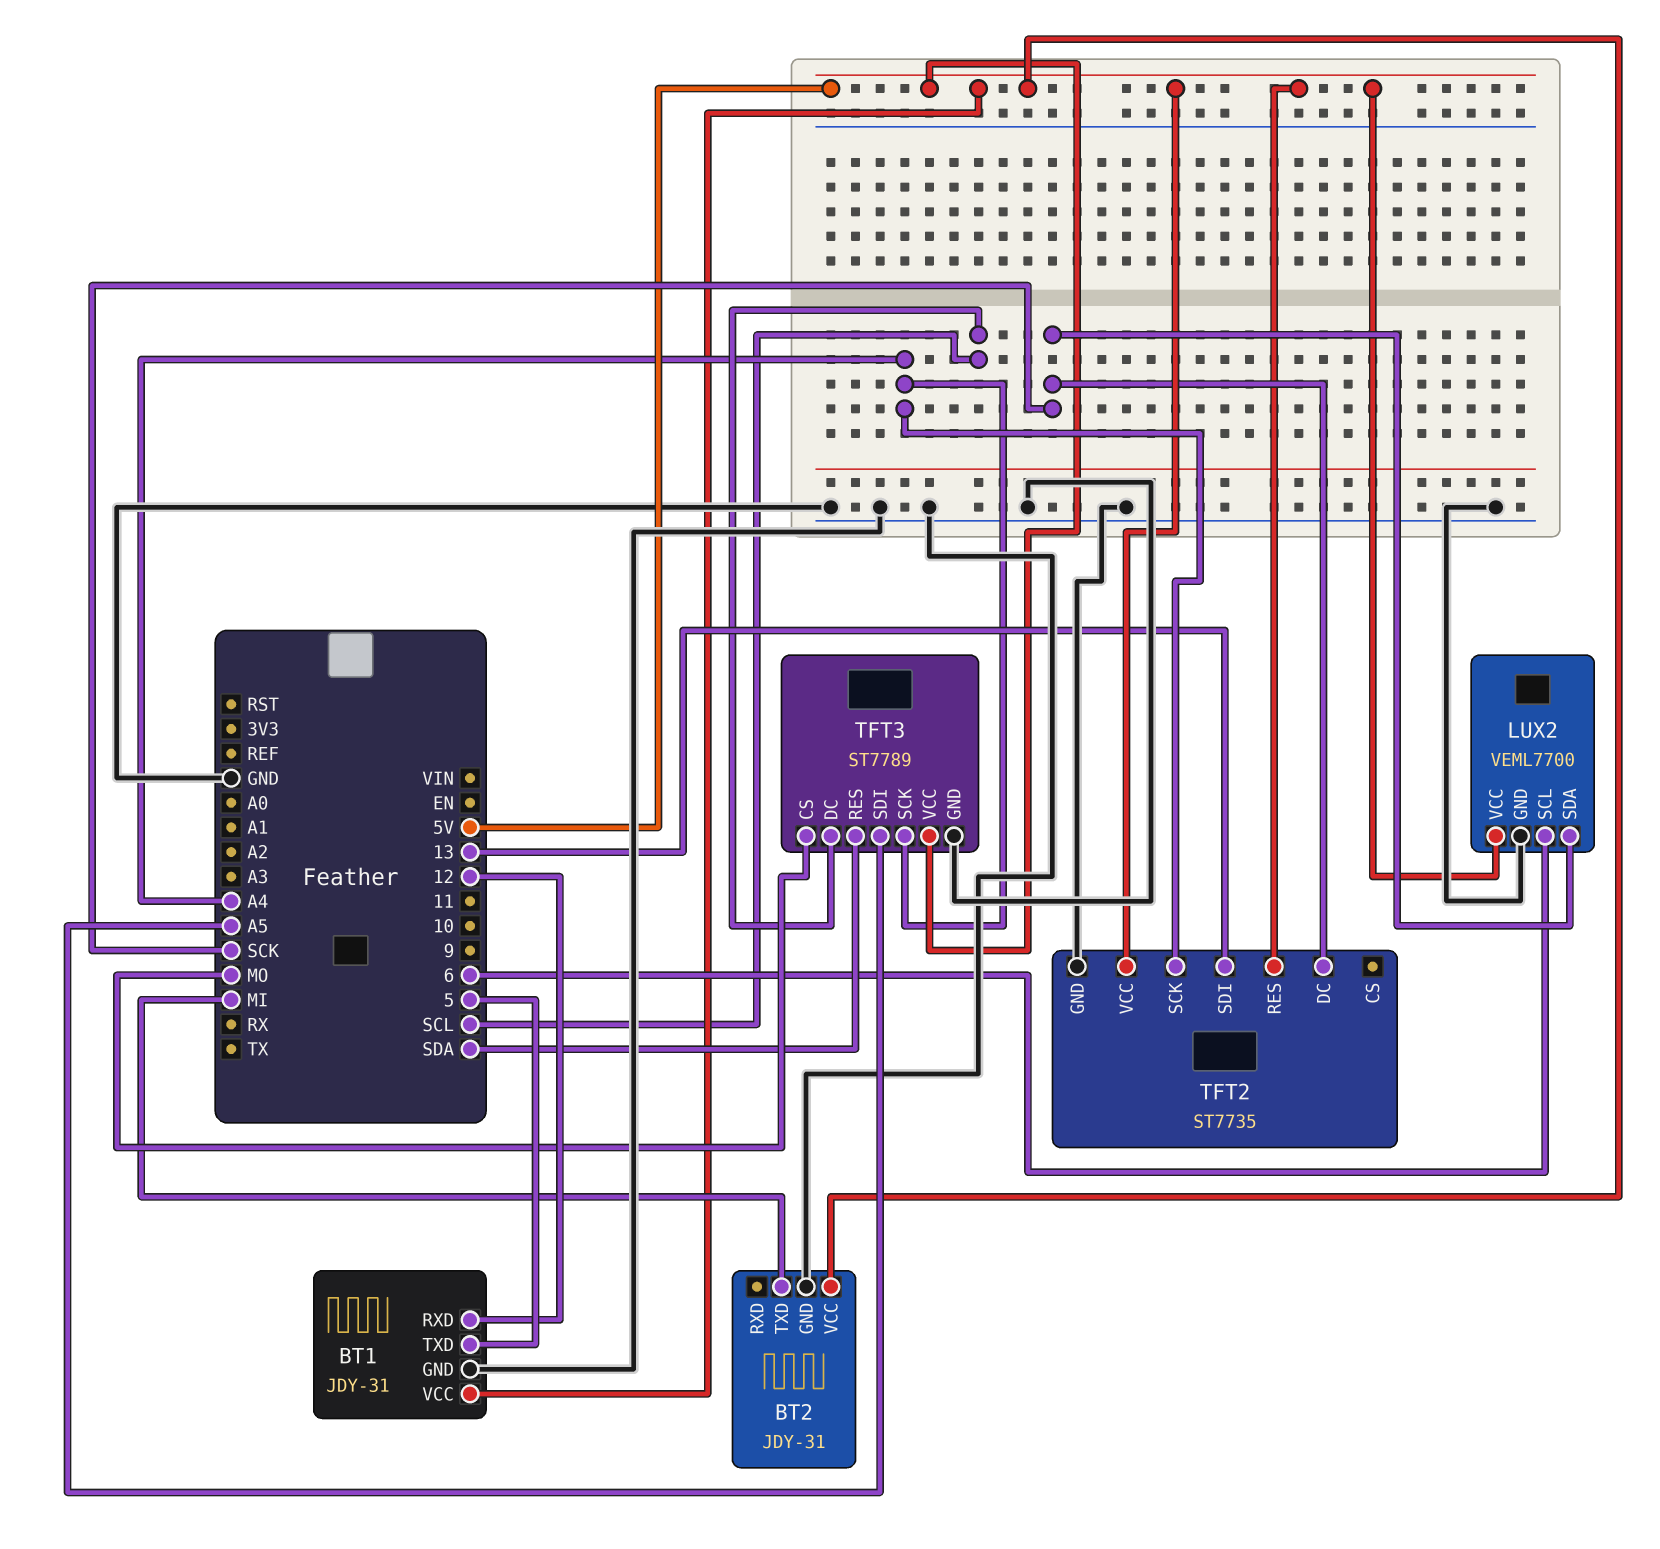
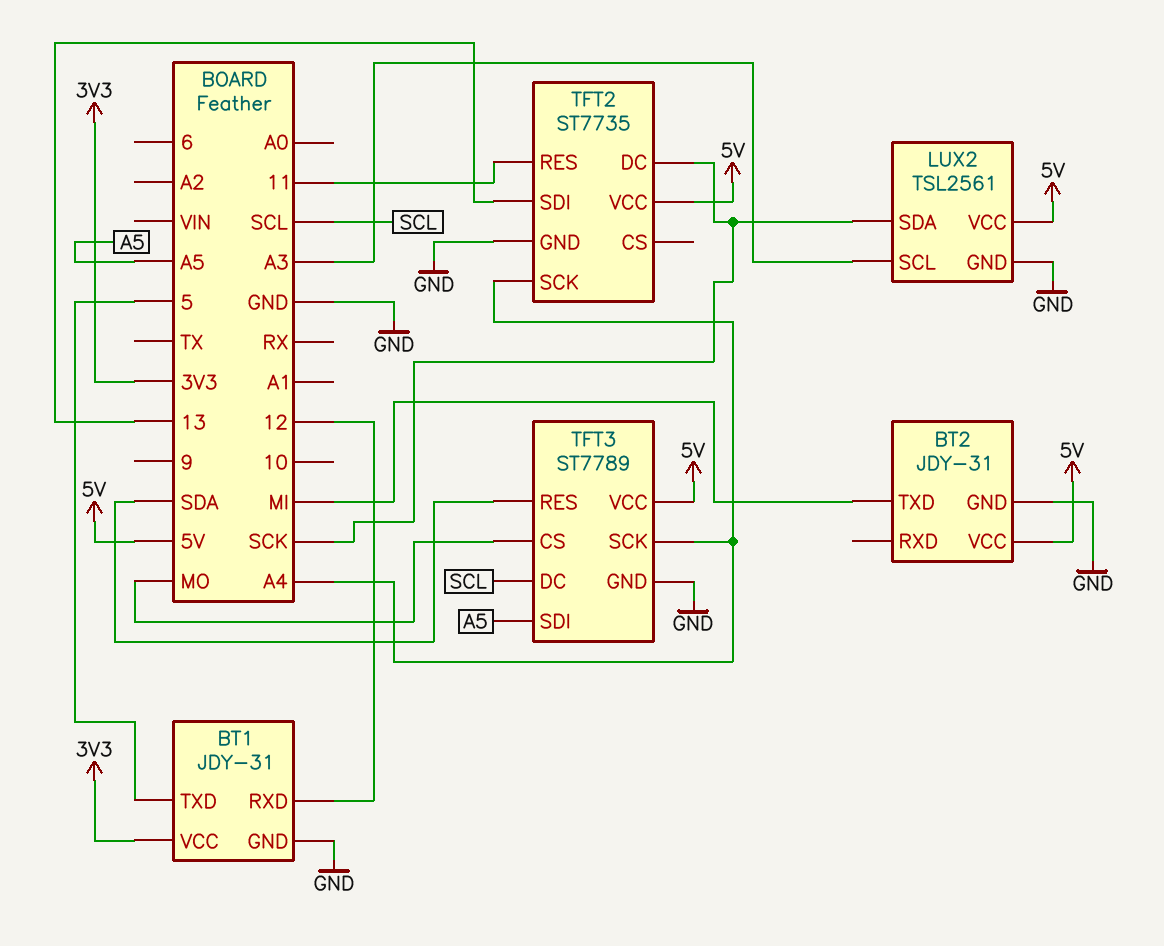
BT1 pin VCC: 5V -> 3V3
LUX2: VEML7700 -> TSL2561
LUX2 pin SCL: 6 -> A3
TFT2 pin RES: 5V -> 11

